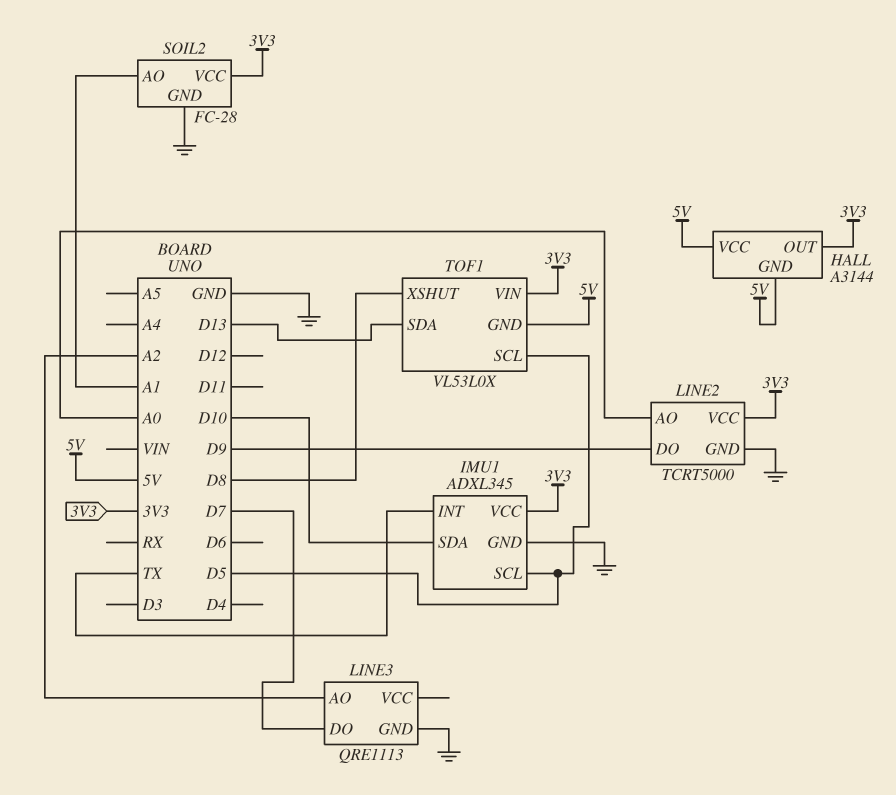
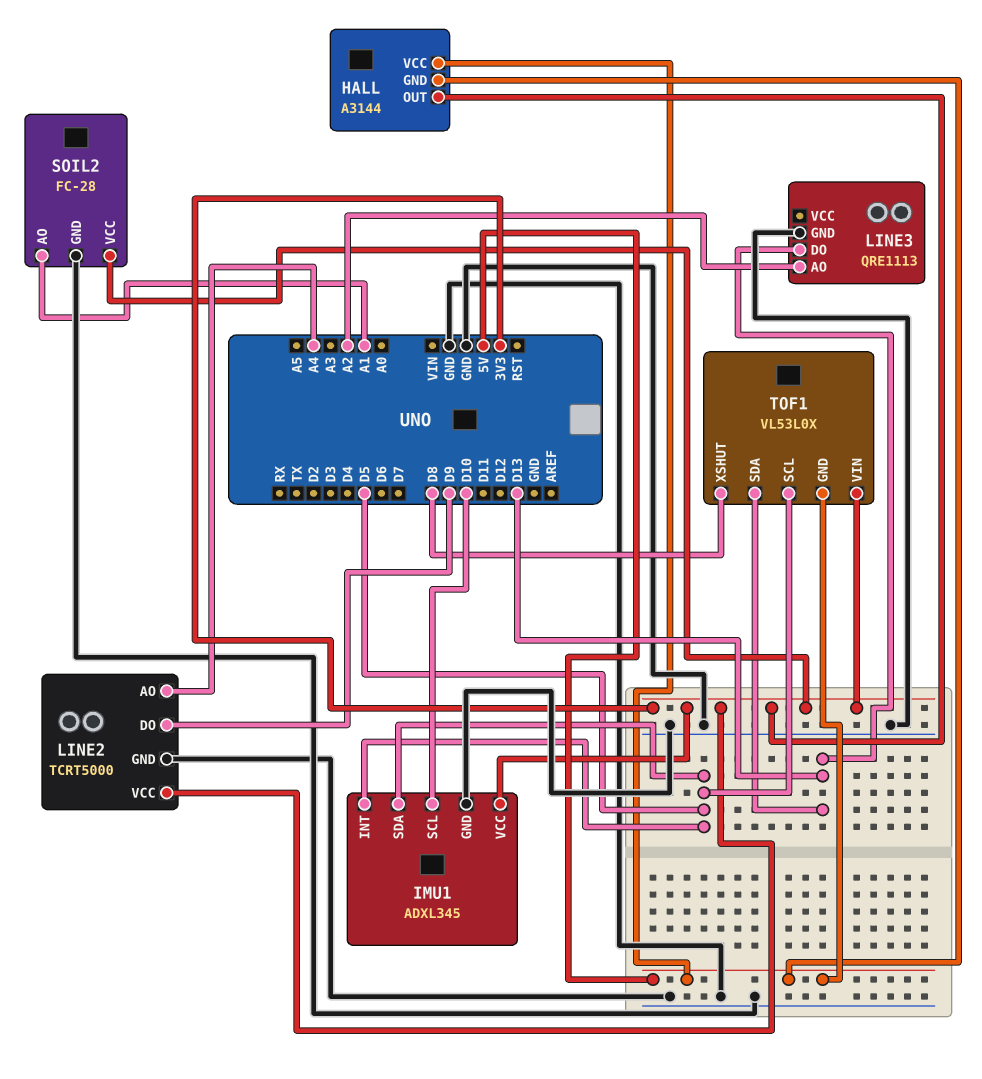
IMU1 pin INT: TX -> D5
IMU1 pin SCL: D5 -> D10
IMU1 pin SDA: D10 -> D5
LINE2 pin AO: A0 -> A4
LINE3 pin DO: D7 -> D13

